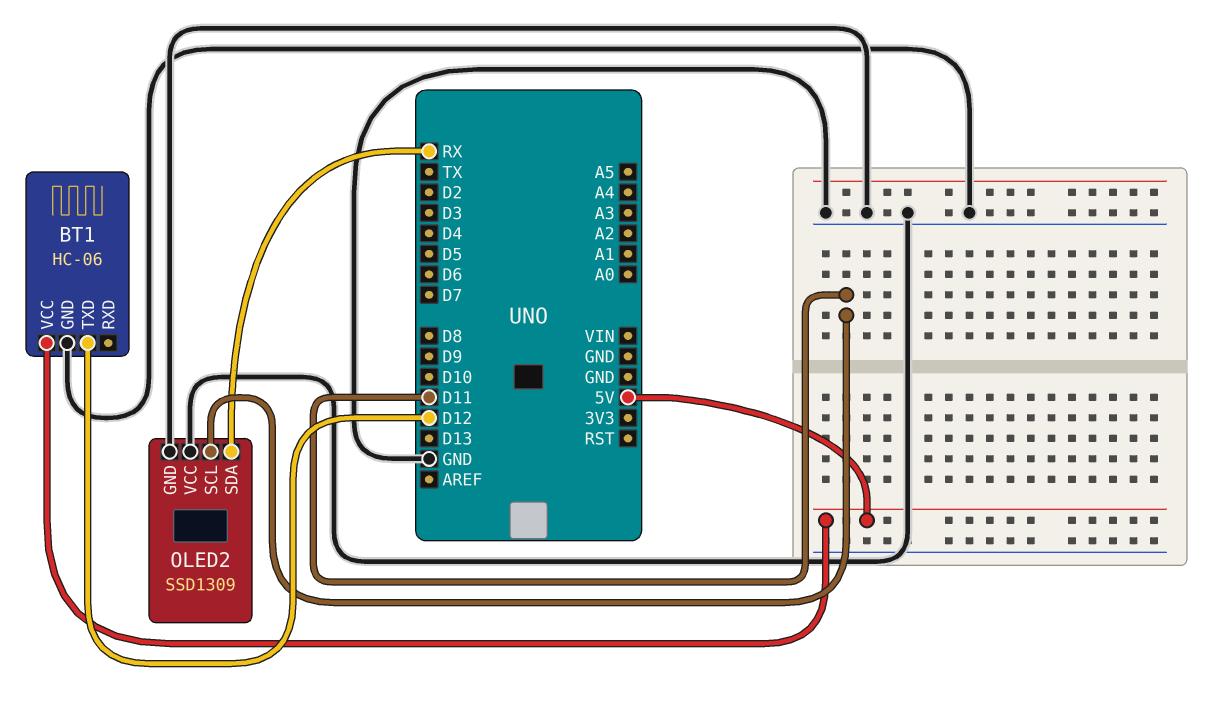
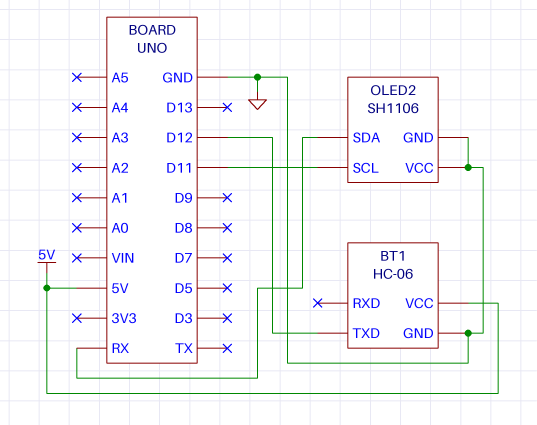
OLED2: SSD1309 -> SH1106

